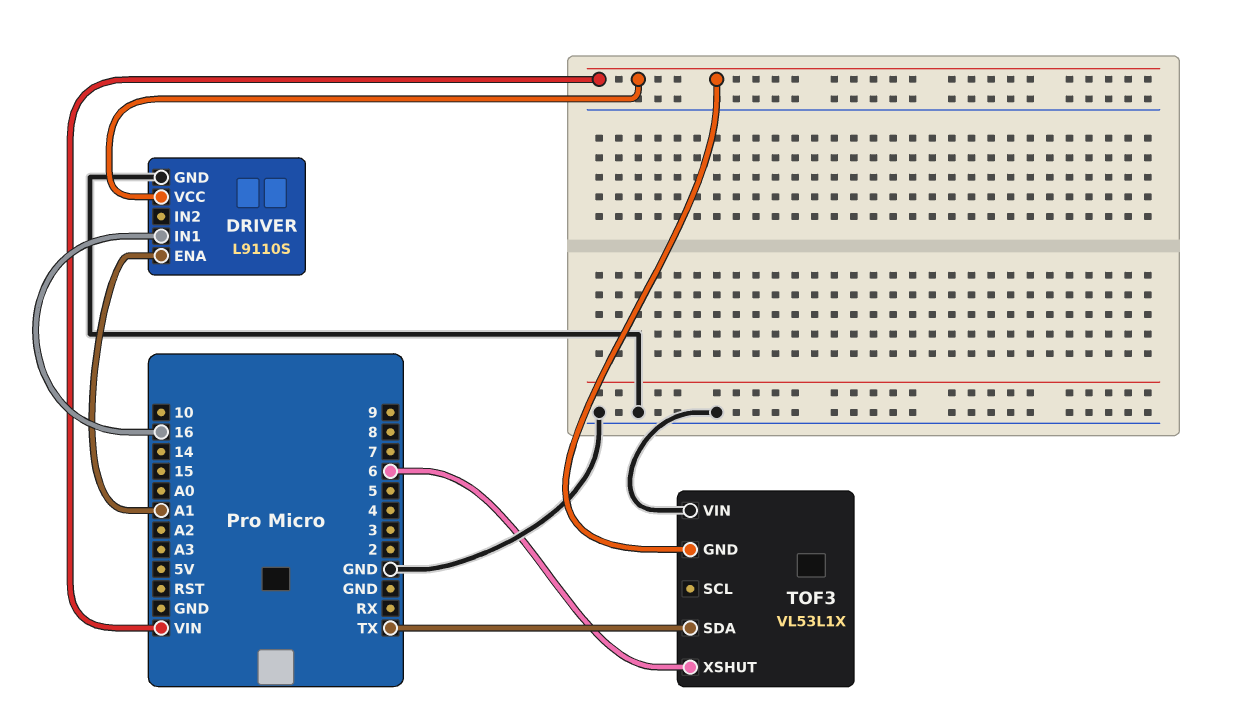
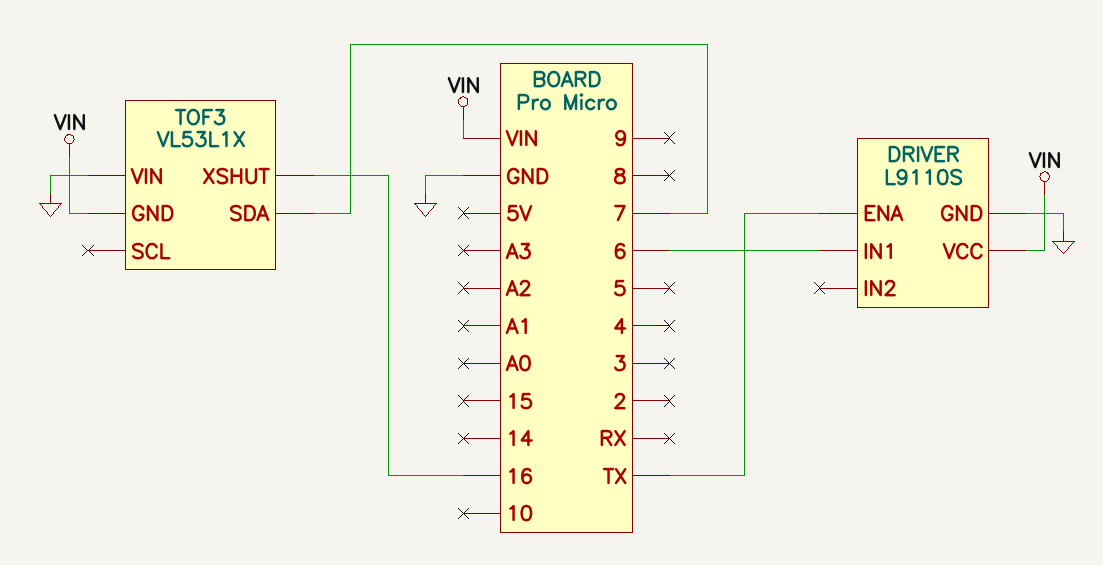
DRIVER pin ENA: A1 -> TX
DRIVER pin IN1: 16 -> 6
TOF3 pin SDA: TX -> 7
TOF3 pin XSHUT: 6 -> 16

